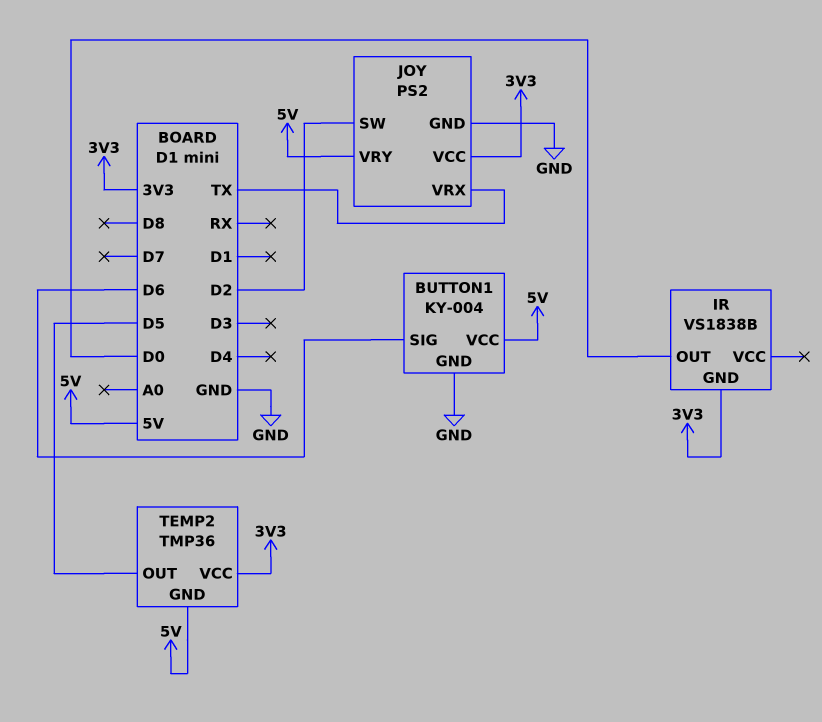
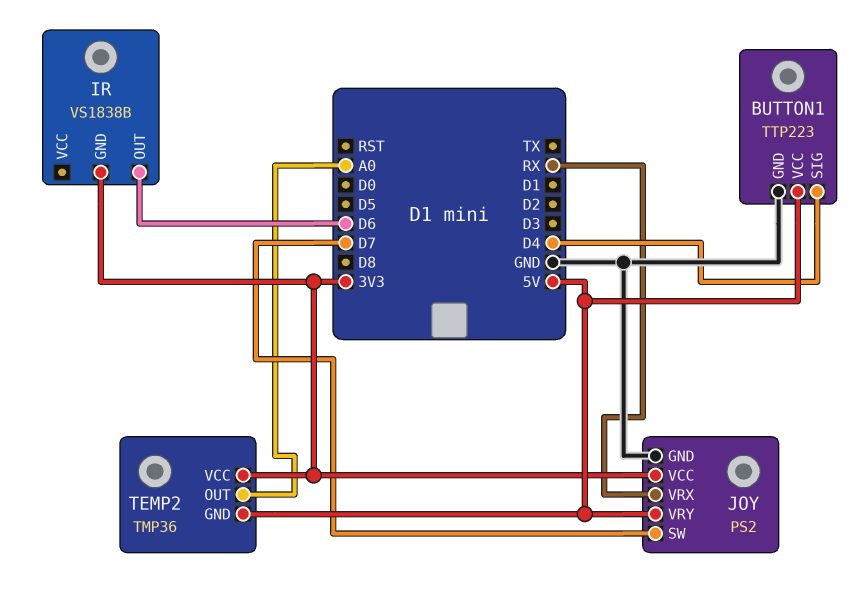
BUTTON1: KY-004 -> TTP223
BUTTON1 pin SIG: D6 -> D4
IR pin OUT: D0 -> D6
JOY pin SW: D2 -> D7
JOY pin VRX: TX -> RX
TEMP2 pin OUT: D5 -> A0

